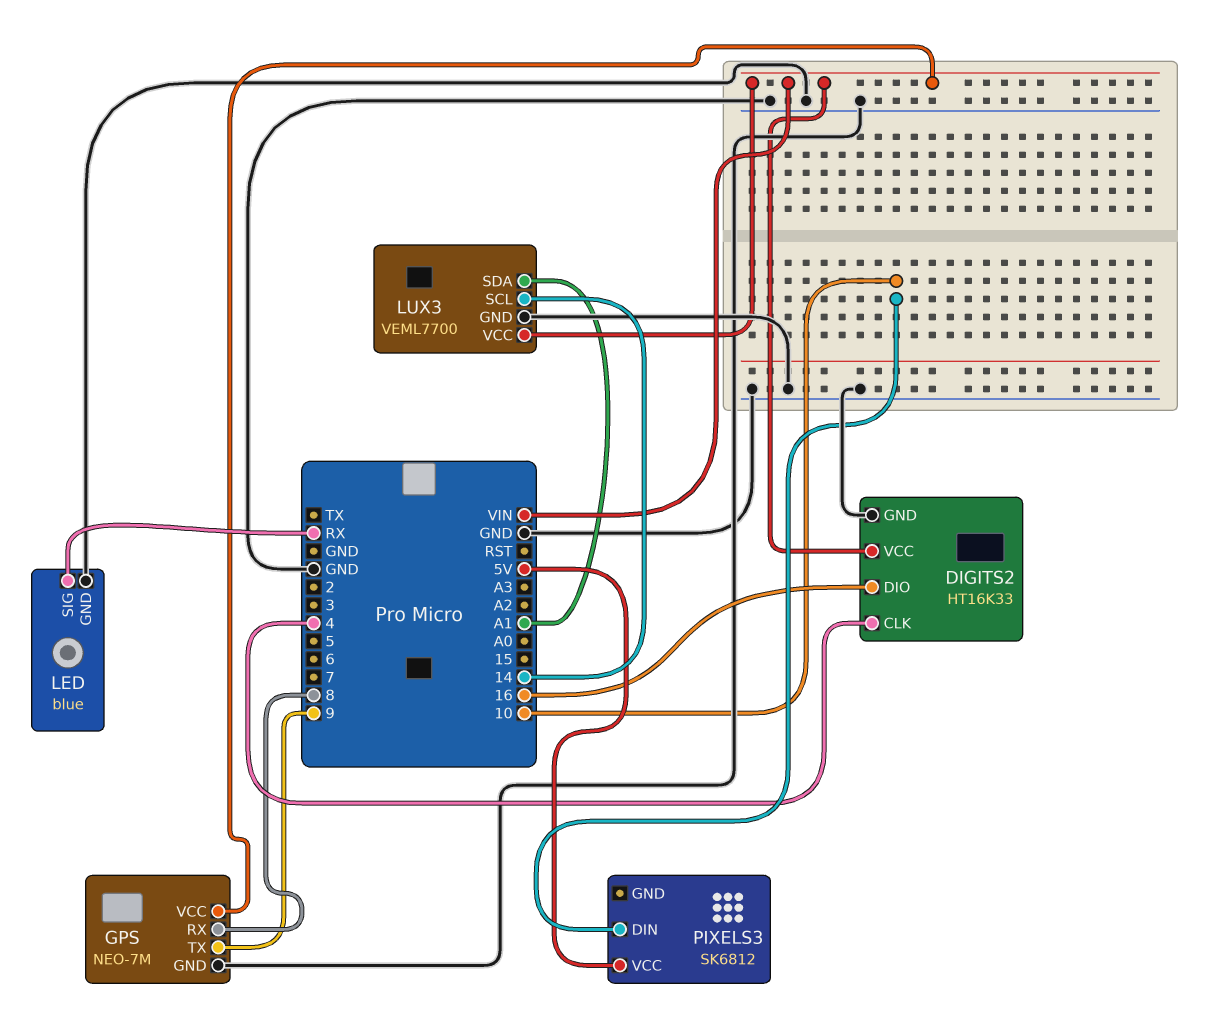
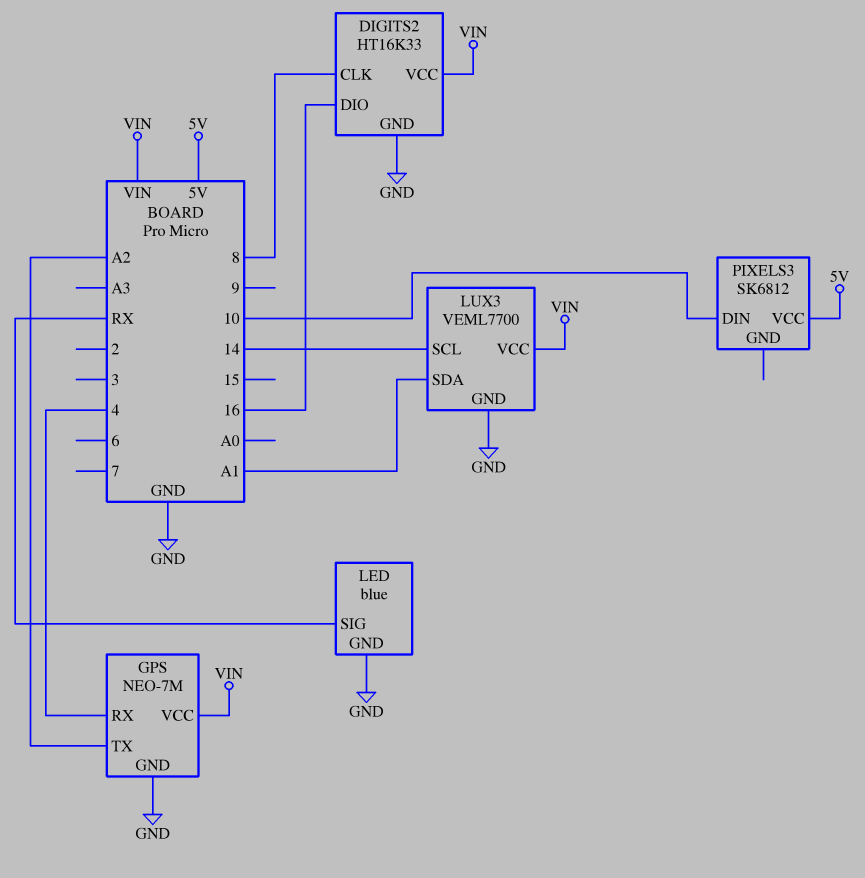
DIGITS2 pin CLK: 4 -> 8
GPS pin RX: 8 -> 4
GPS pin TX: 9 -> A2

